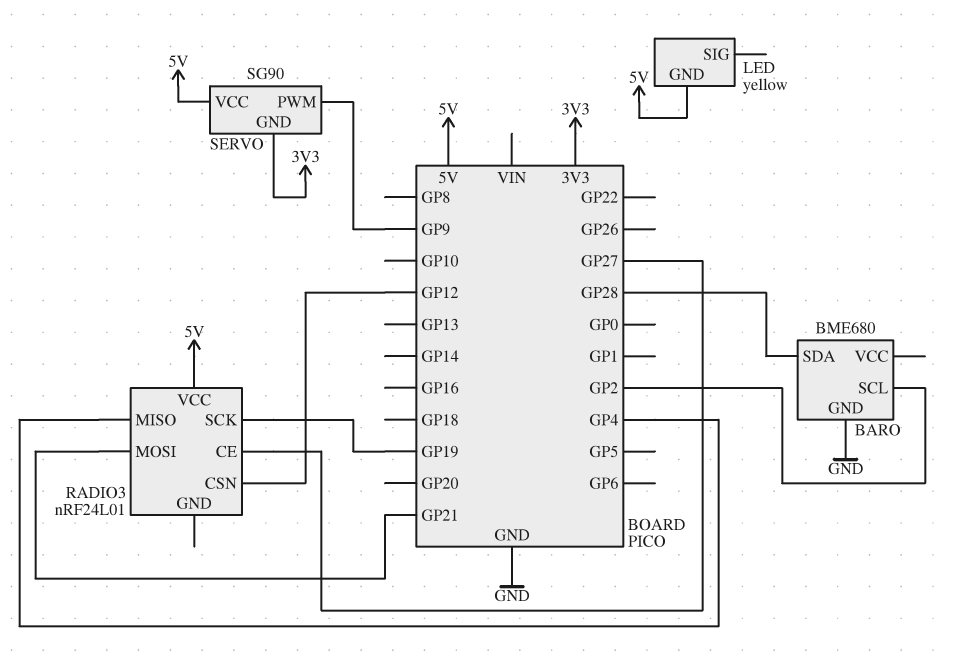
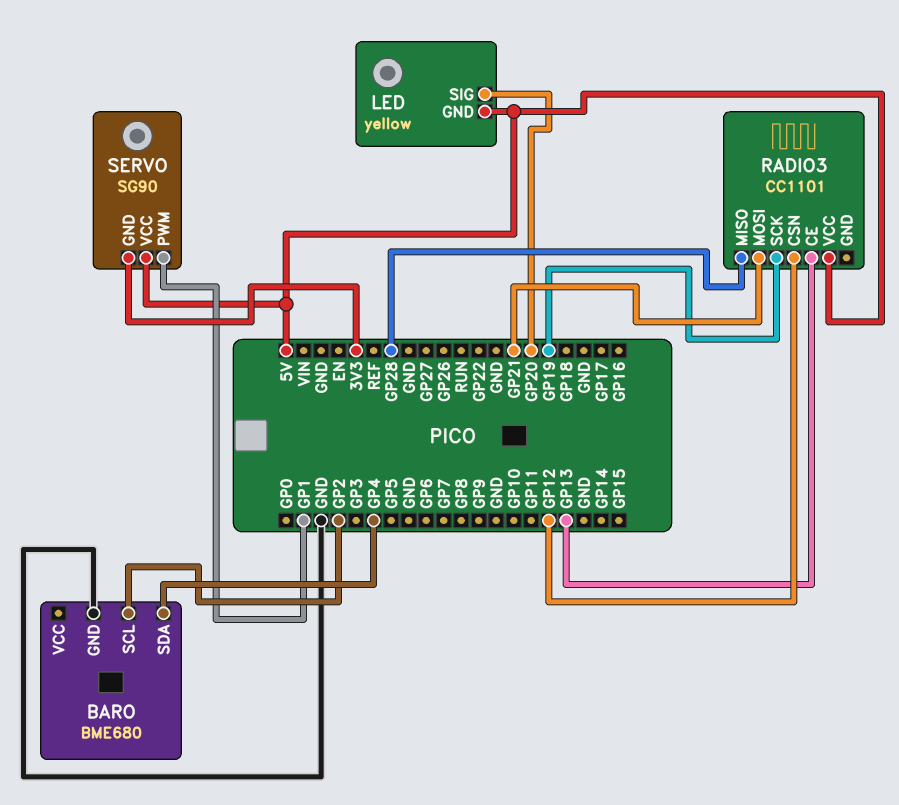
BARO pin SDA: GP28 -> GP4
LED pin SIG: none -> GP20
RADIO3: nRF24L01 -> CC1101
RADIO3 pin CE: GP27 -> GP13
RADIO3 pin MISO: GP4 -> GP28
SERVO pin PWM: GP9 -> GP1

